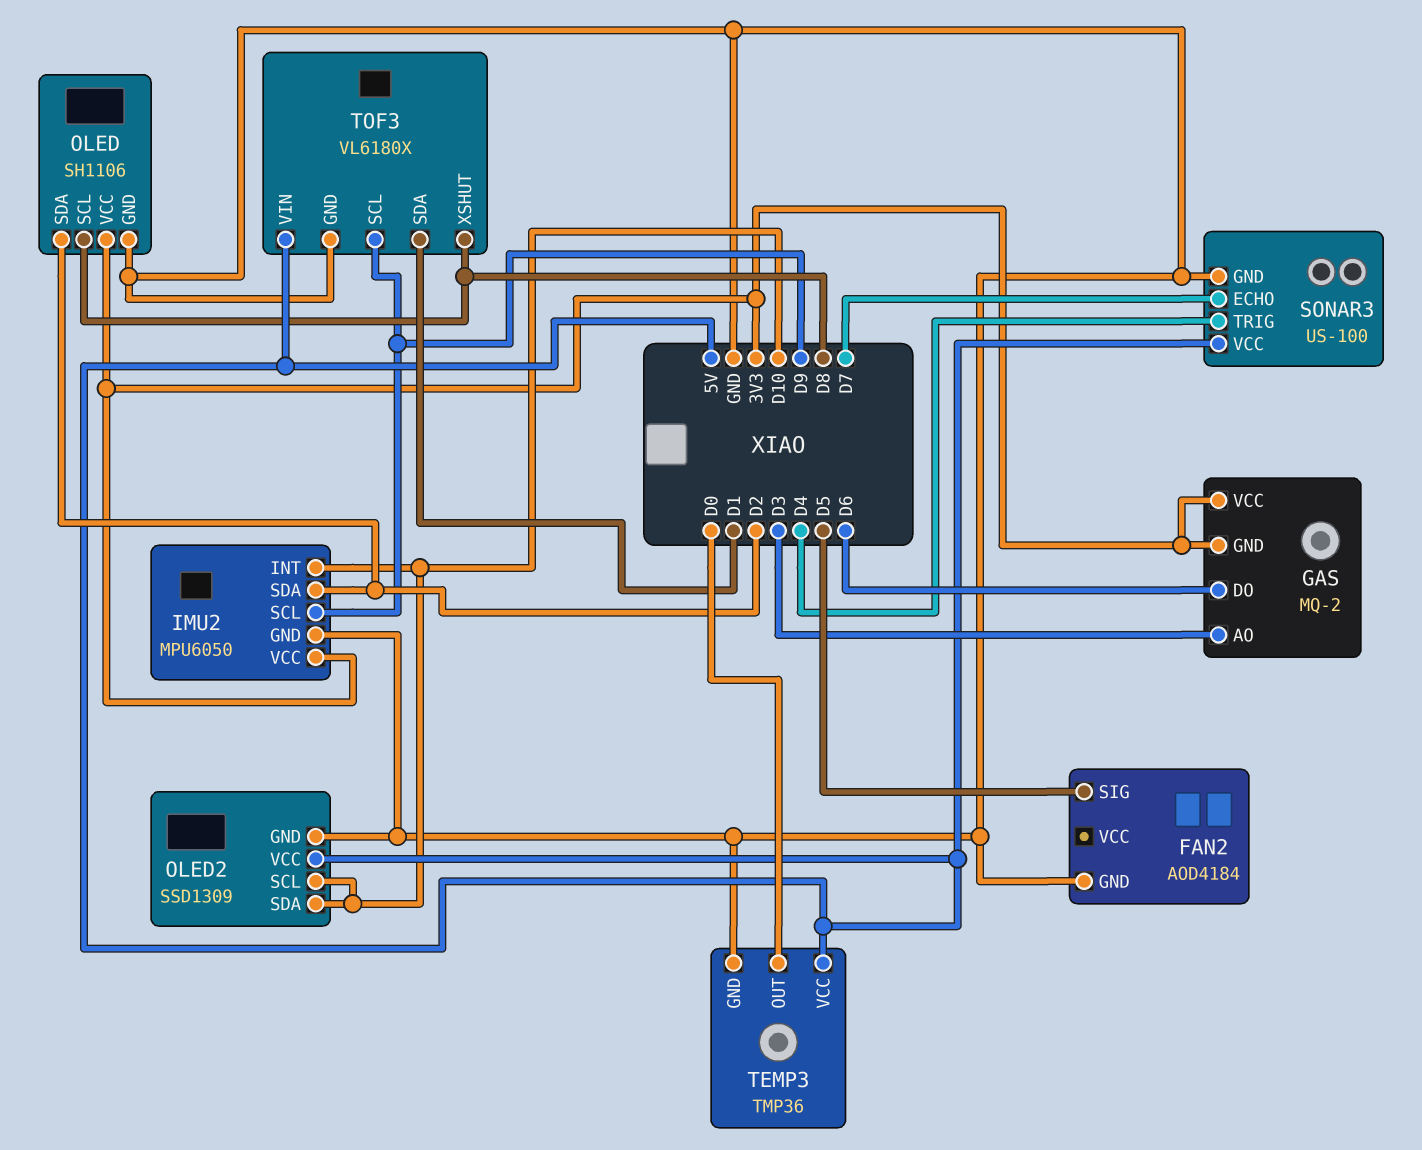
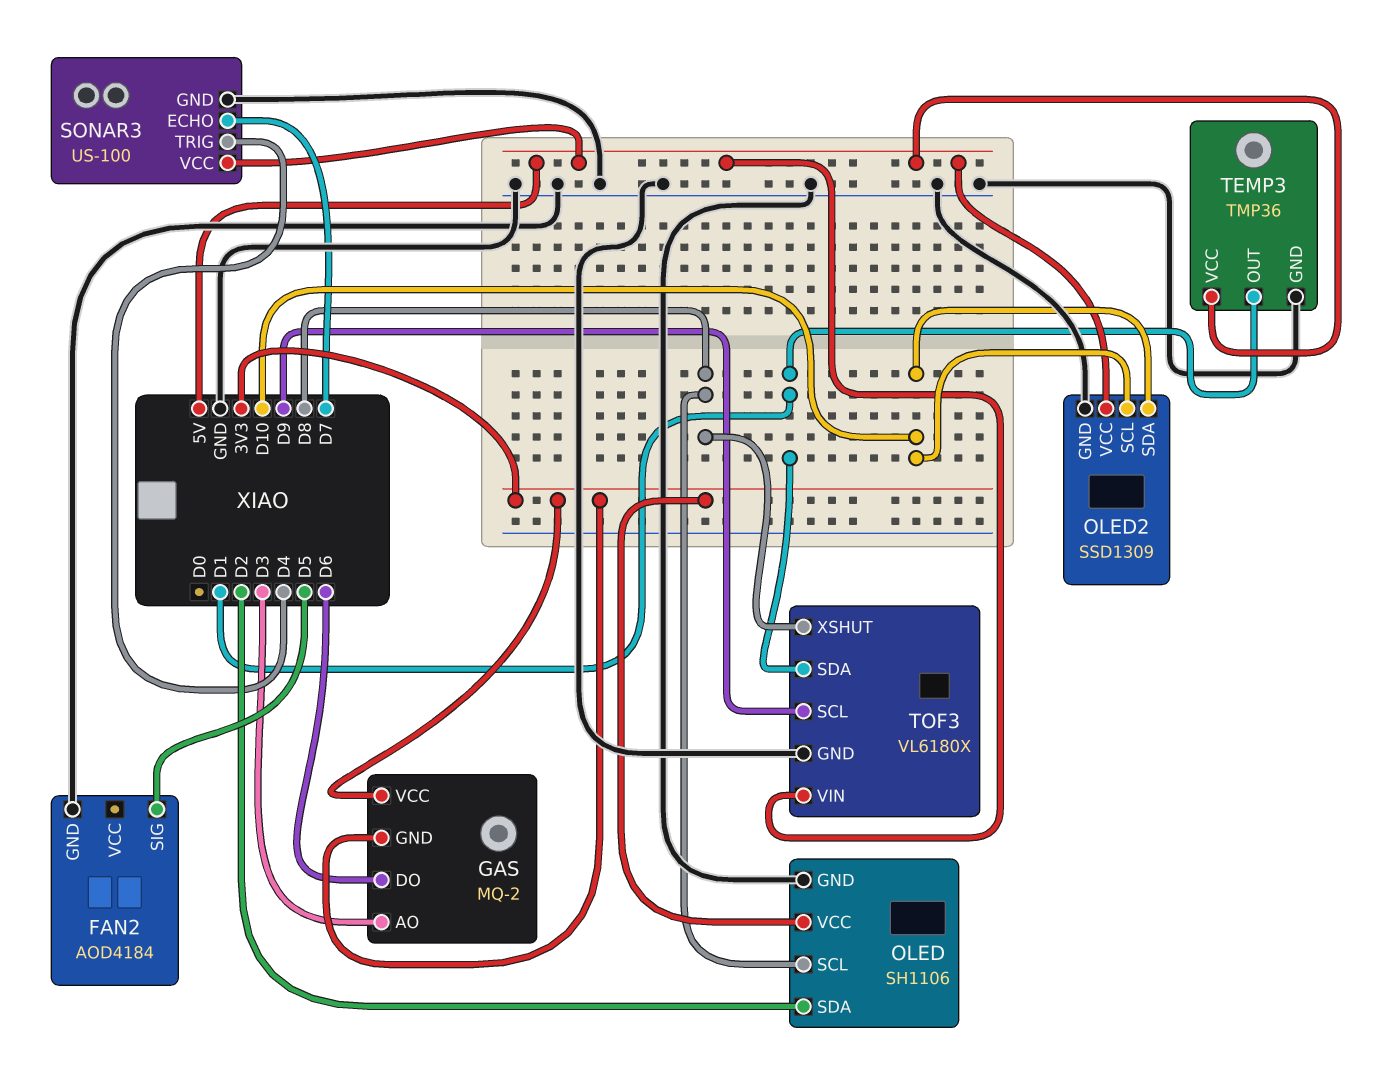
IMU2: MPU6050 -> none
IMU2 pin GND: GND -> none
IMU2 pin INT: D10 -> none
IMU2 pin SCL: D9 -> none
IMU2 pin SDA: D2 -> none
IMU2 pin VCC: 3V3 -> none
TEMP3 pin OUT: D0 -> D1

